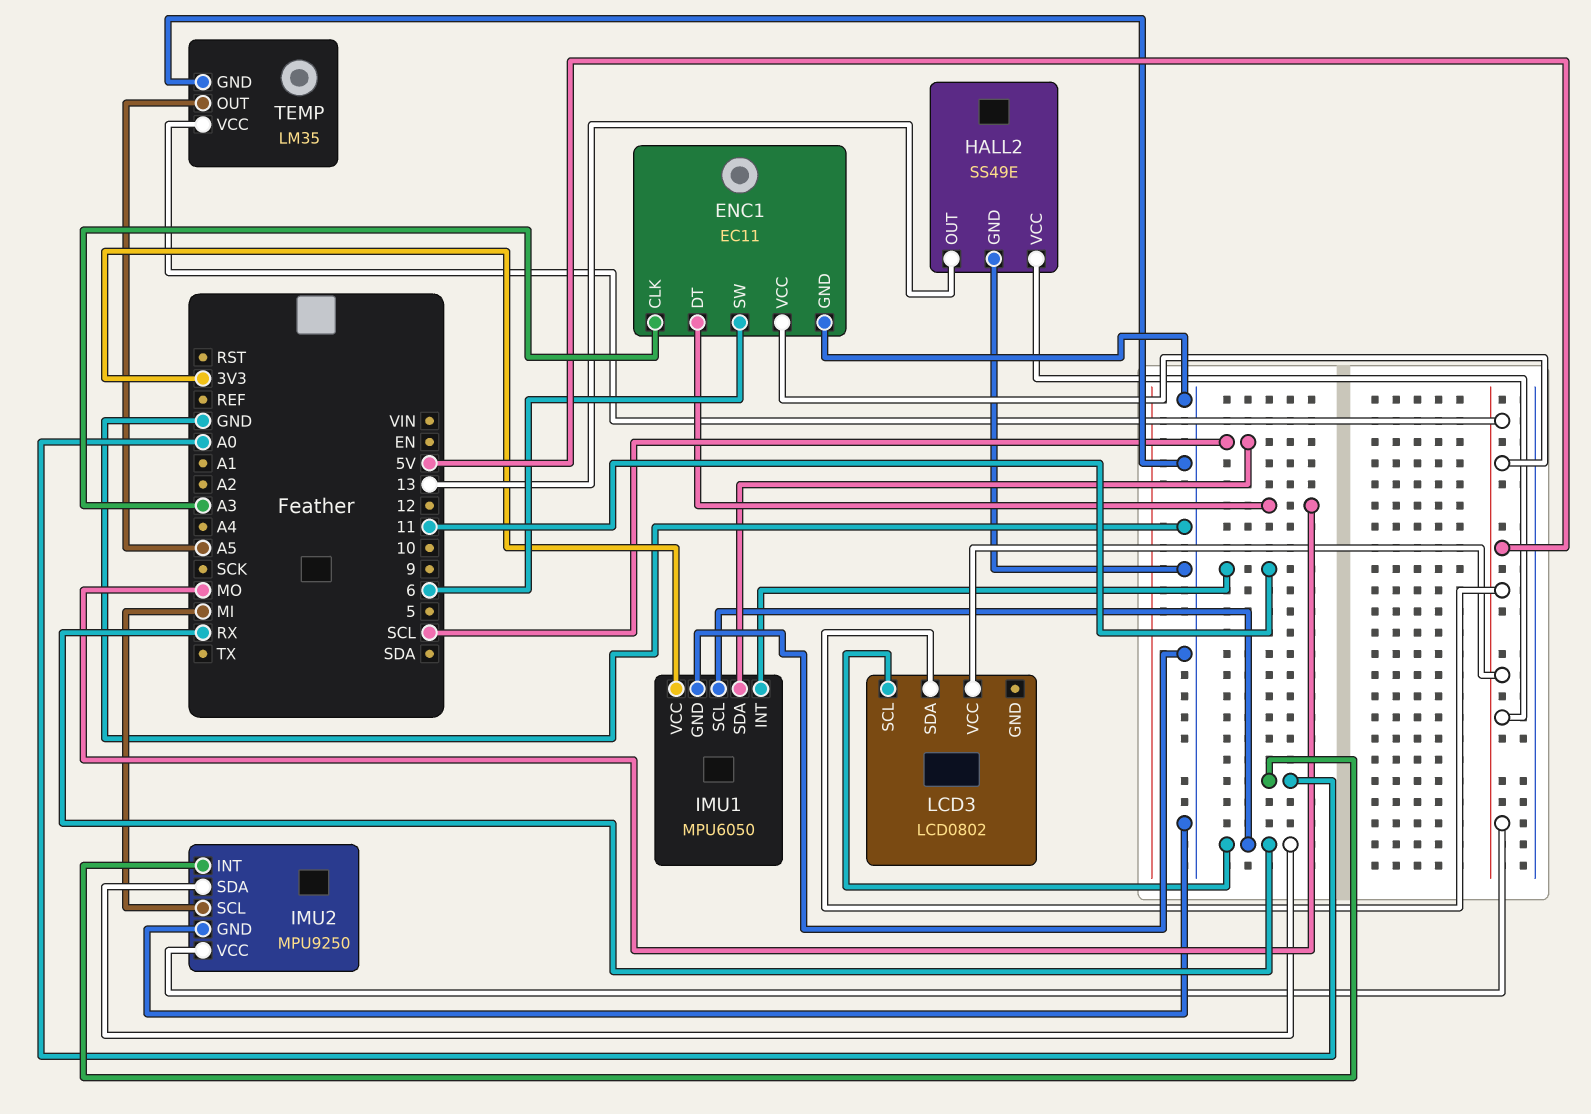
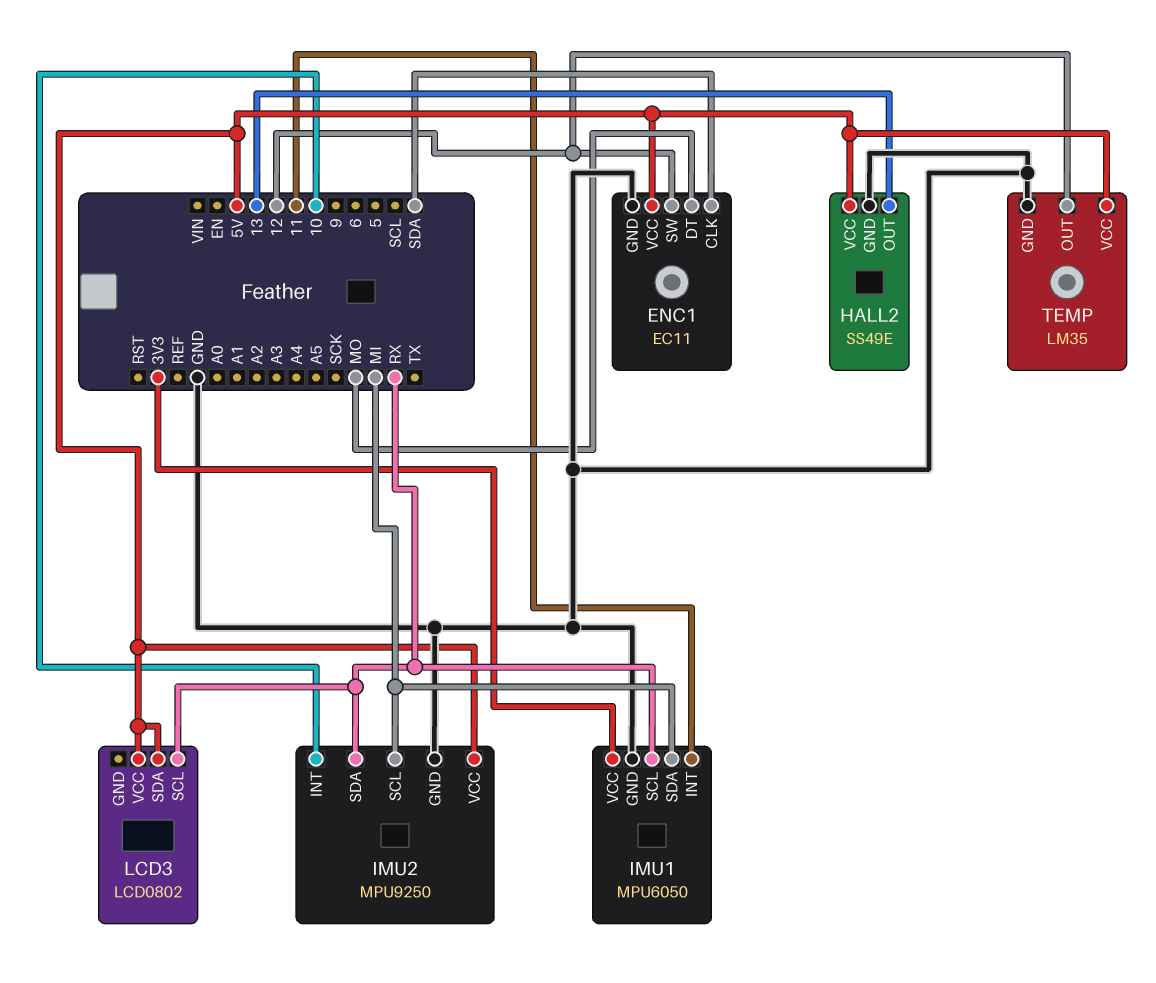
ENC1 pin CLK: A3 -> SDA
ENC1 pin SW: 6 -> 12
IMU1 pin SDA: SCL -> MI
IMU2 pin INT: A0 -> 10
TEMP pin OUT: A5 -> 12

